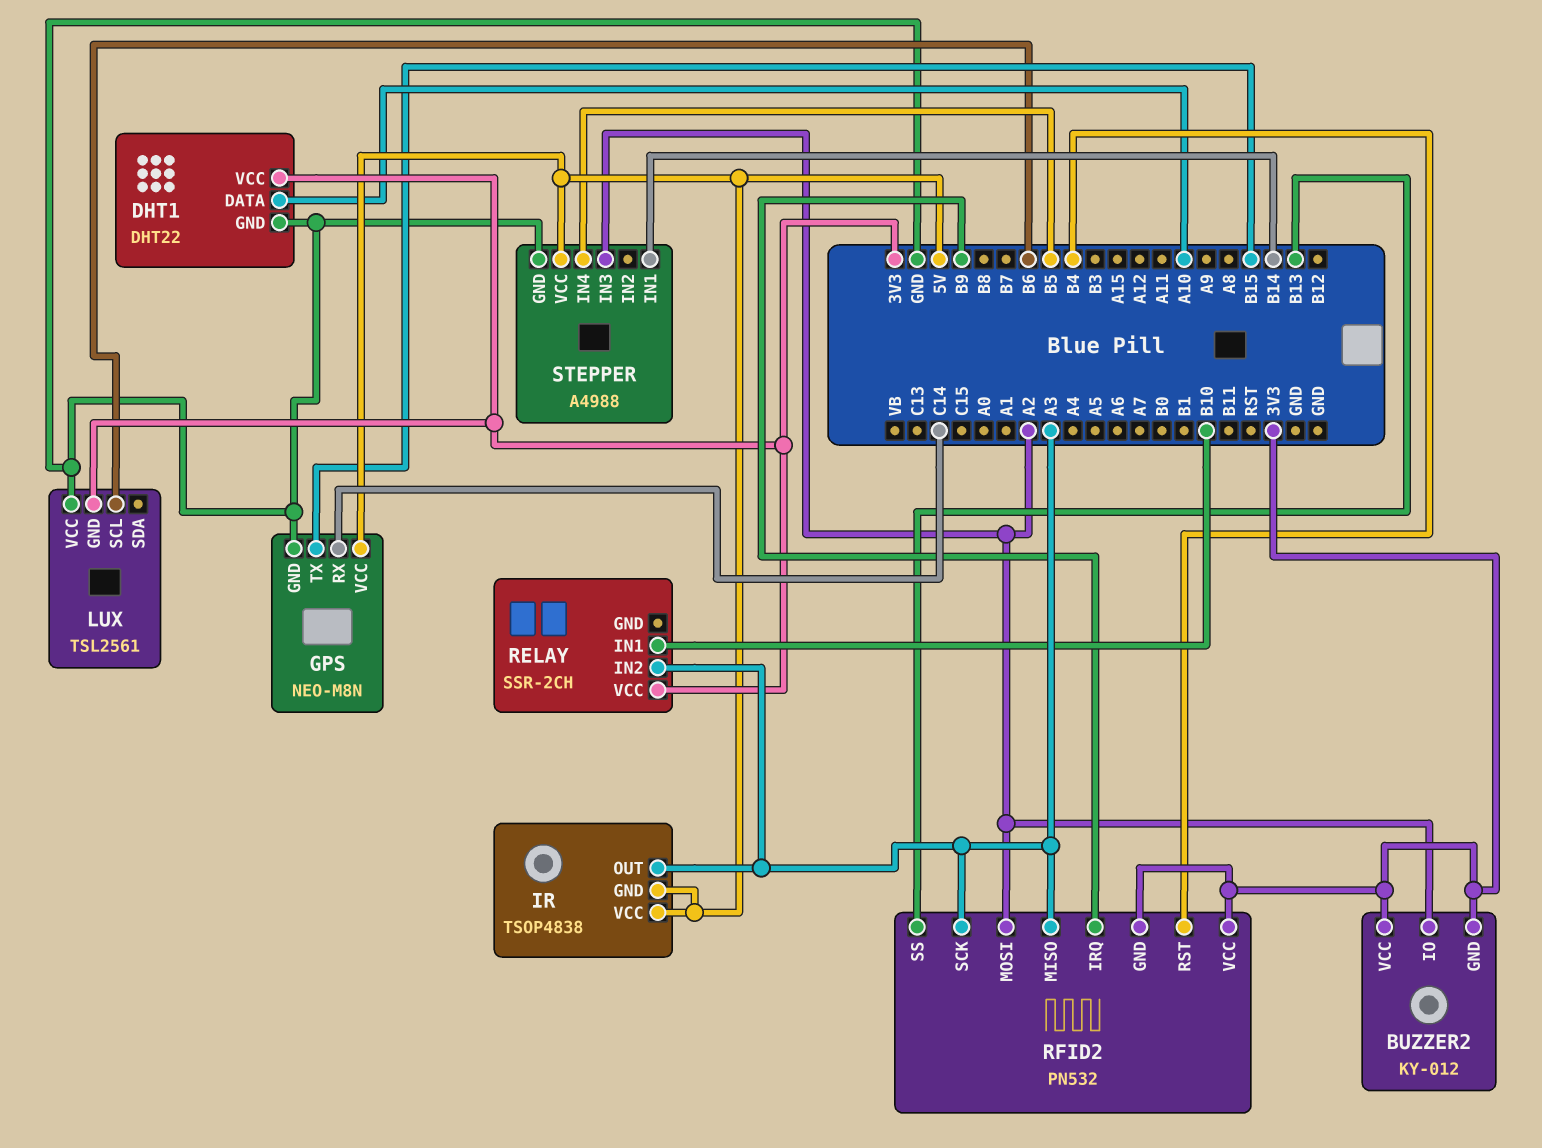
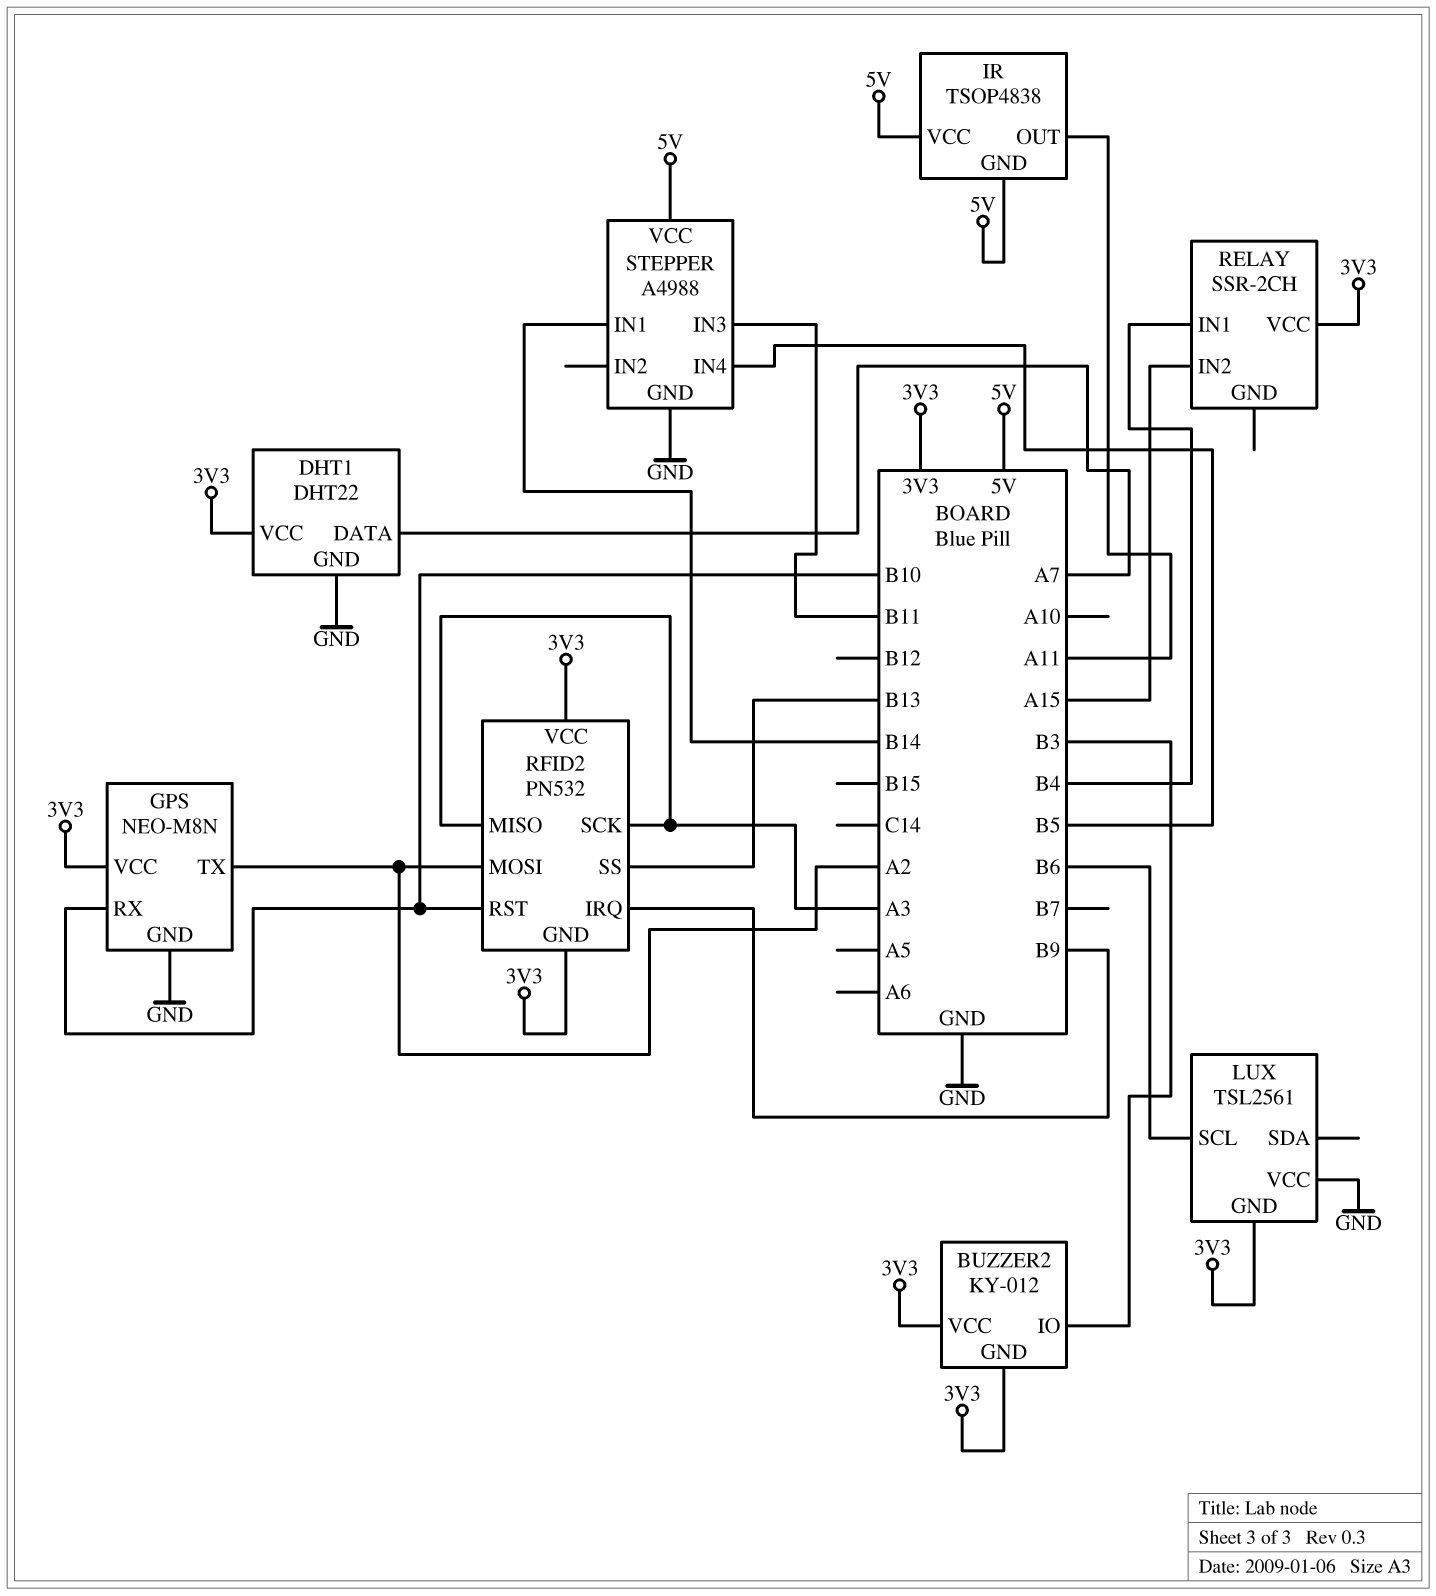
BUZZER2 pin IO: A2 -> B3
DHT1 pin DATA: A10 -> A7
GPS pin RX: C14 -> B10
GPS pin TX: B15 -> A2
GPS pin VCC: 5V -> 3V3
IR pin OUT: A3 -> A11
RELAY pin IN1: B10 -> B4
RELAY pin IN2: A3 -> A15
RFID2 pin RST: B4 -> B10
STEPPER pin IN3: A2 -> B11

